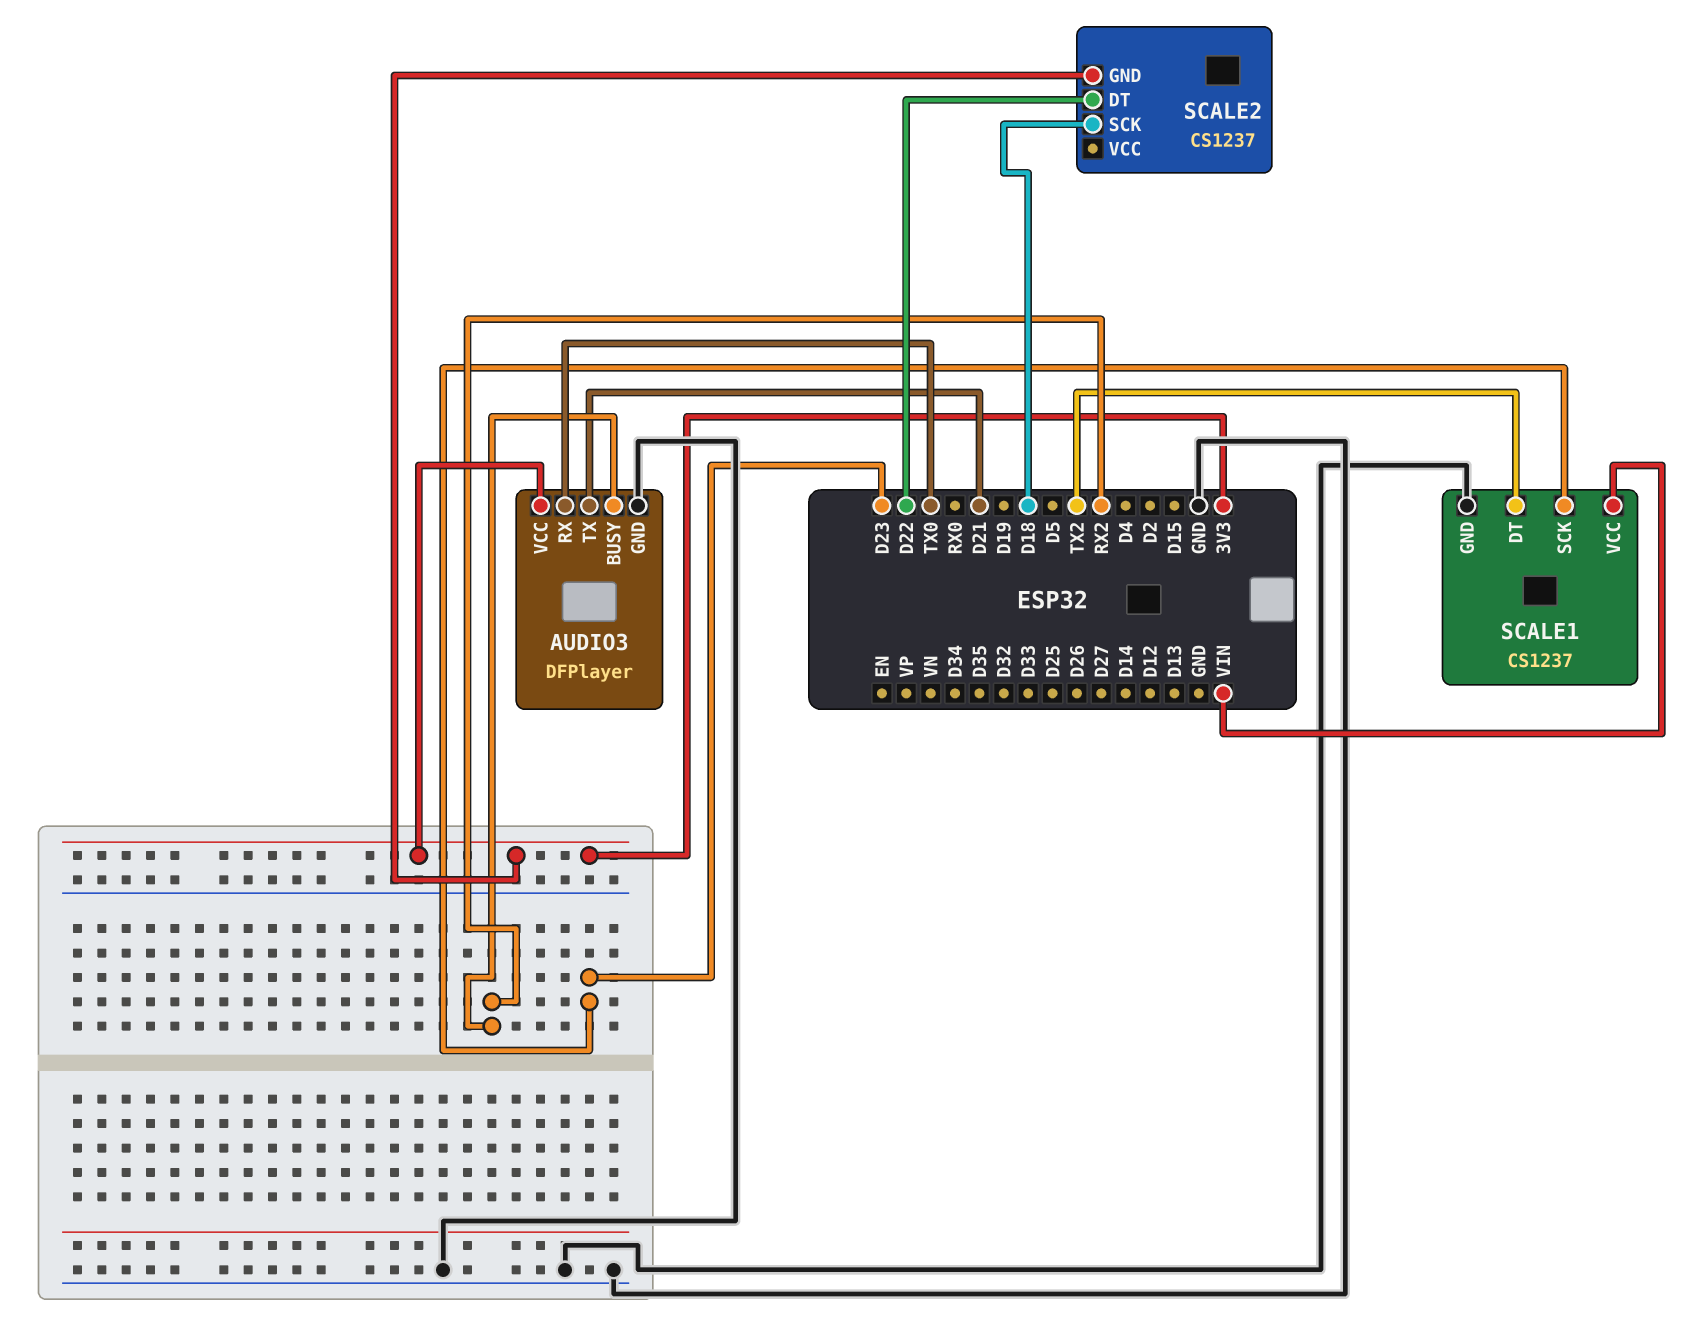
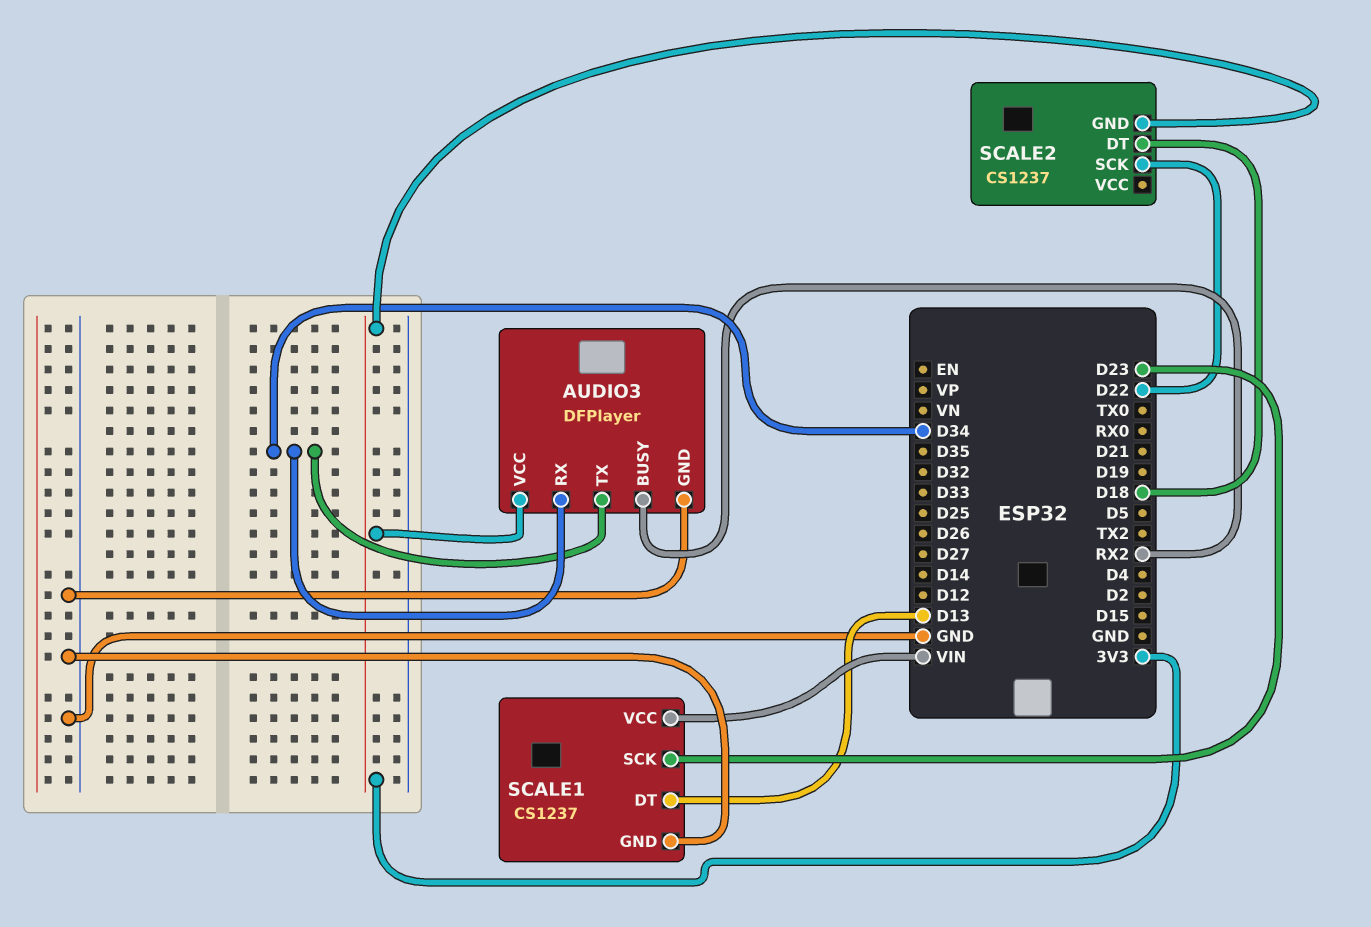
AUDIO3 pin RX: TX0 -> D34
AUDIO3 pin TX: D21 -> D34
SCALE1 pin DT: TX2 -> D13
SCALE2 pin DT: D22 -> D18
SCALE2 pin SCK: D18 -> D22

